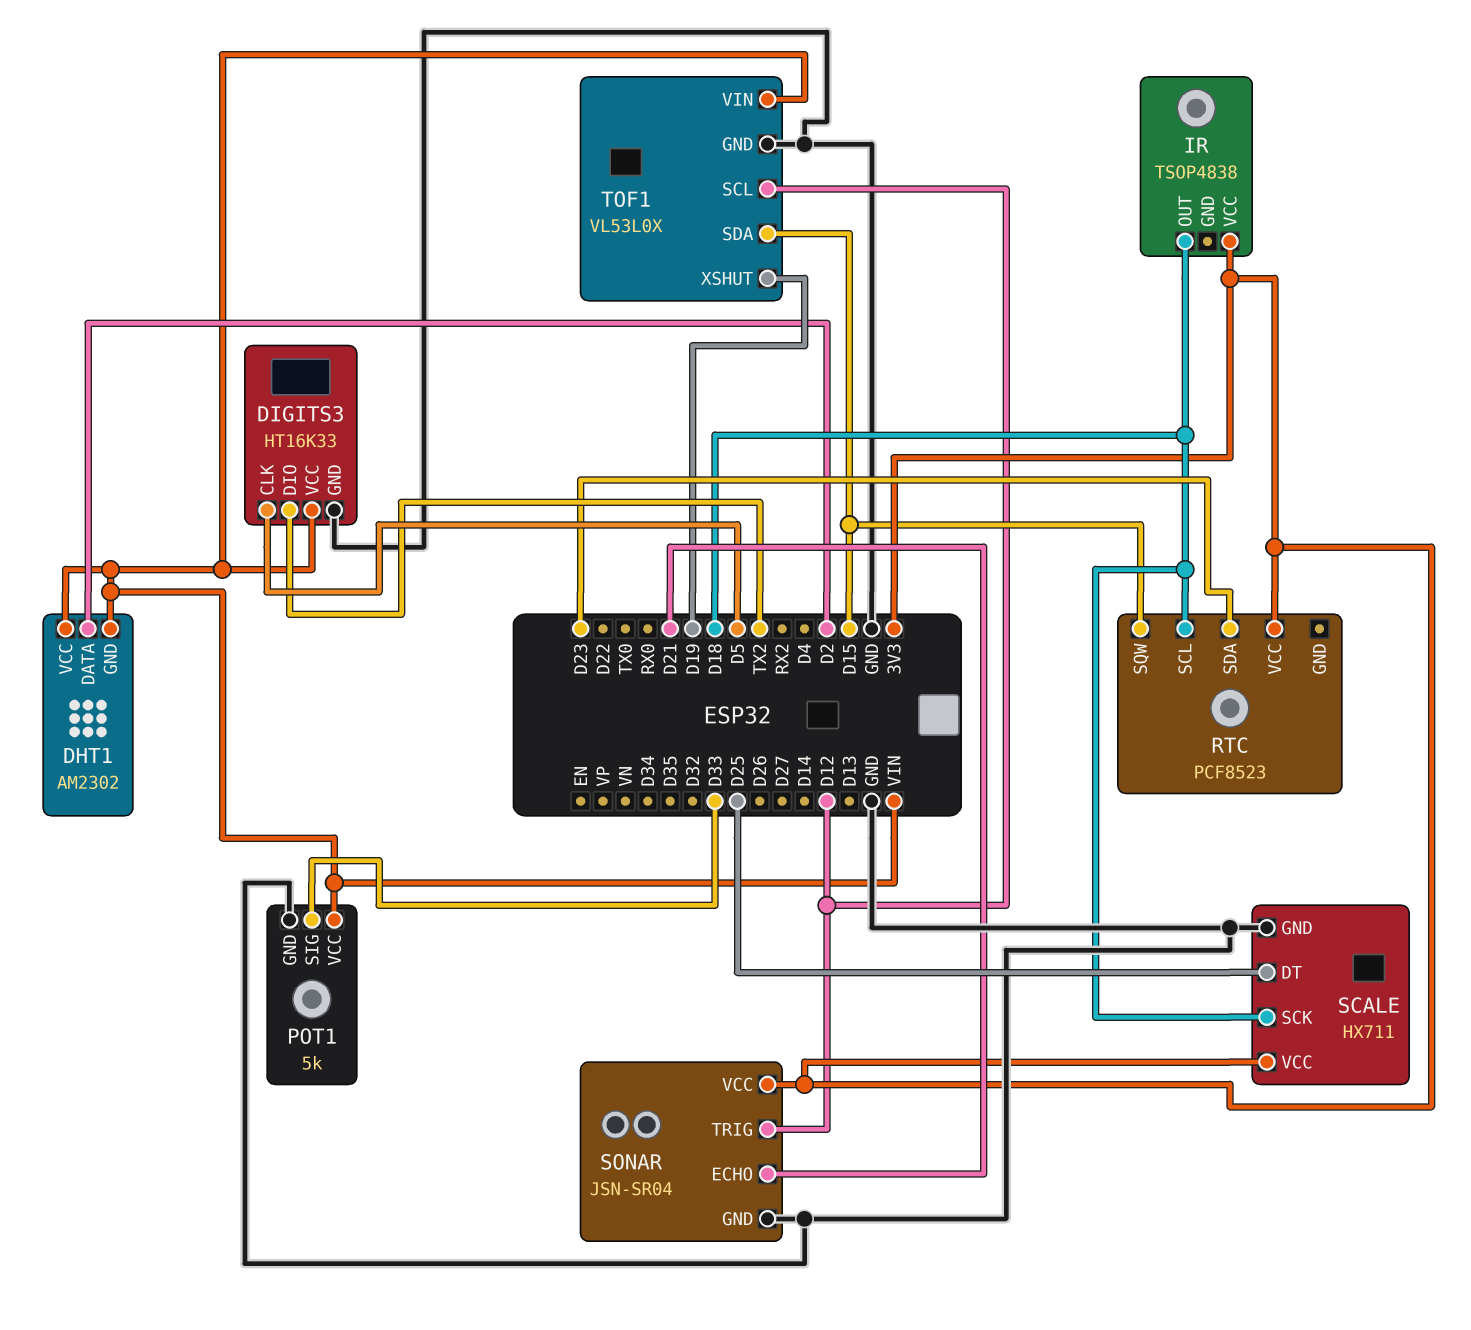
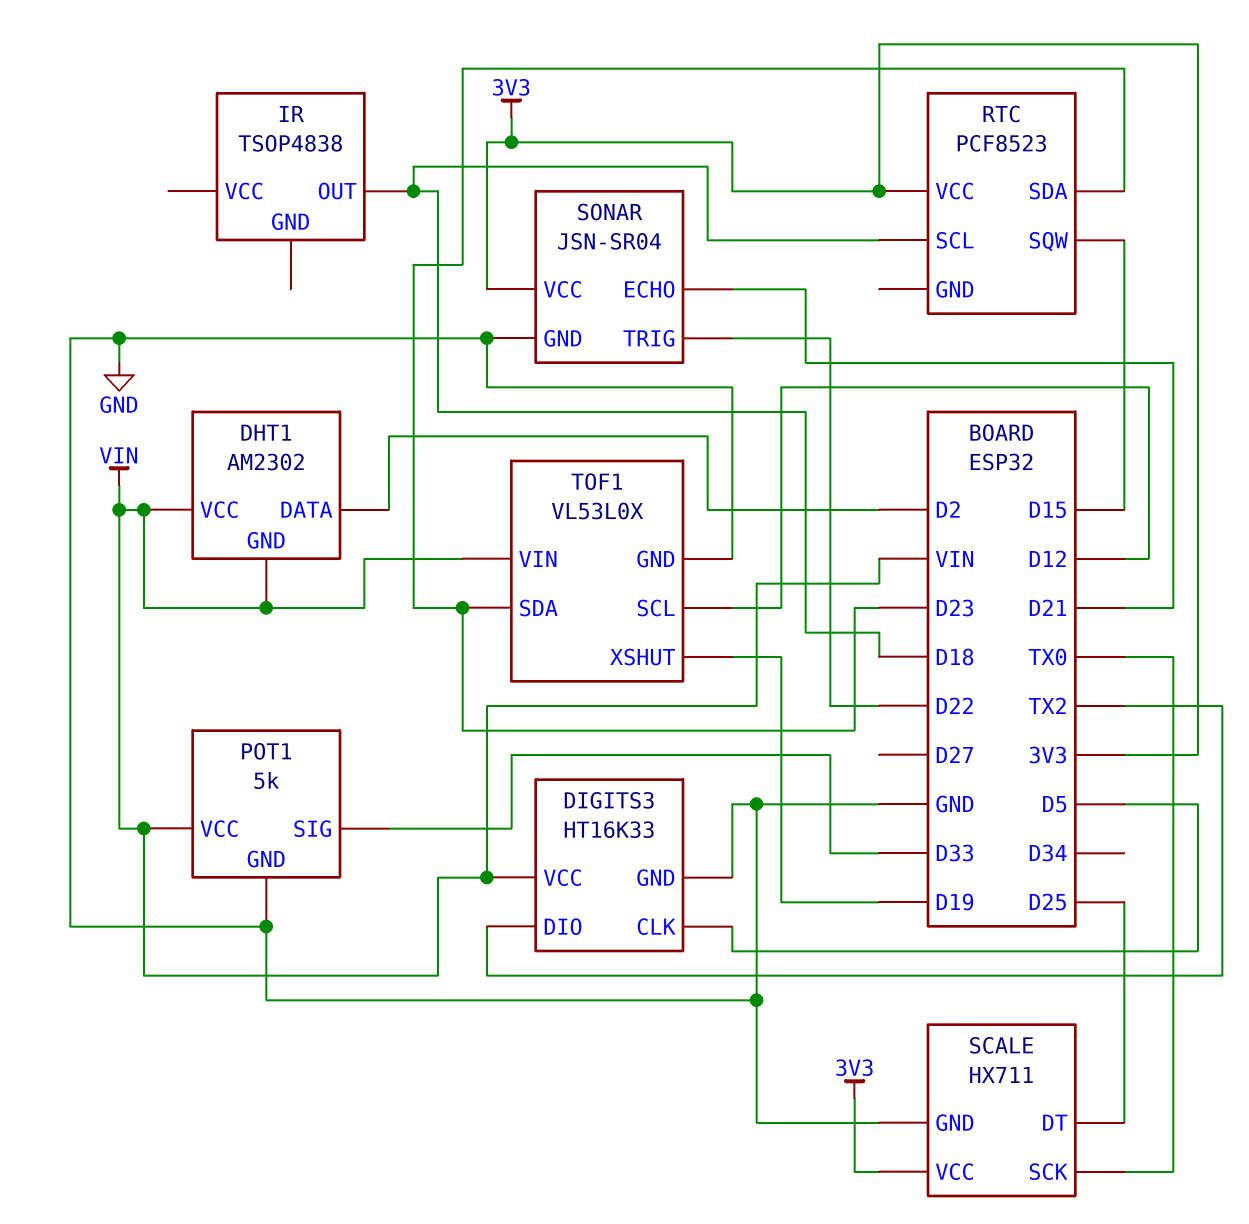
IR pin VCC: 3V3 -> none
SCALE pin SCK: D18 -> TX0
SONAR pin TRIG: D12 -> D22
TOF1 pin SDA: D15 -> D23

